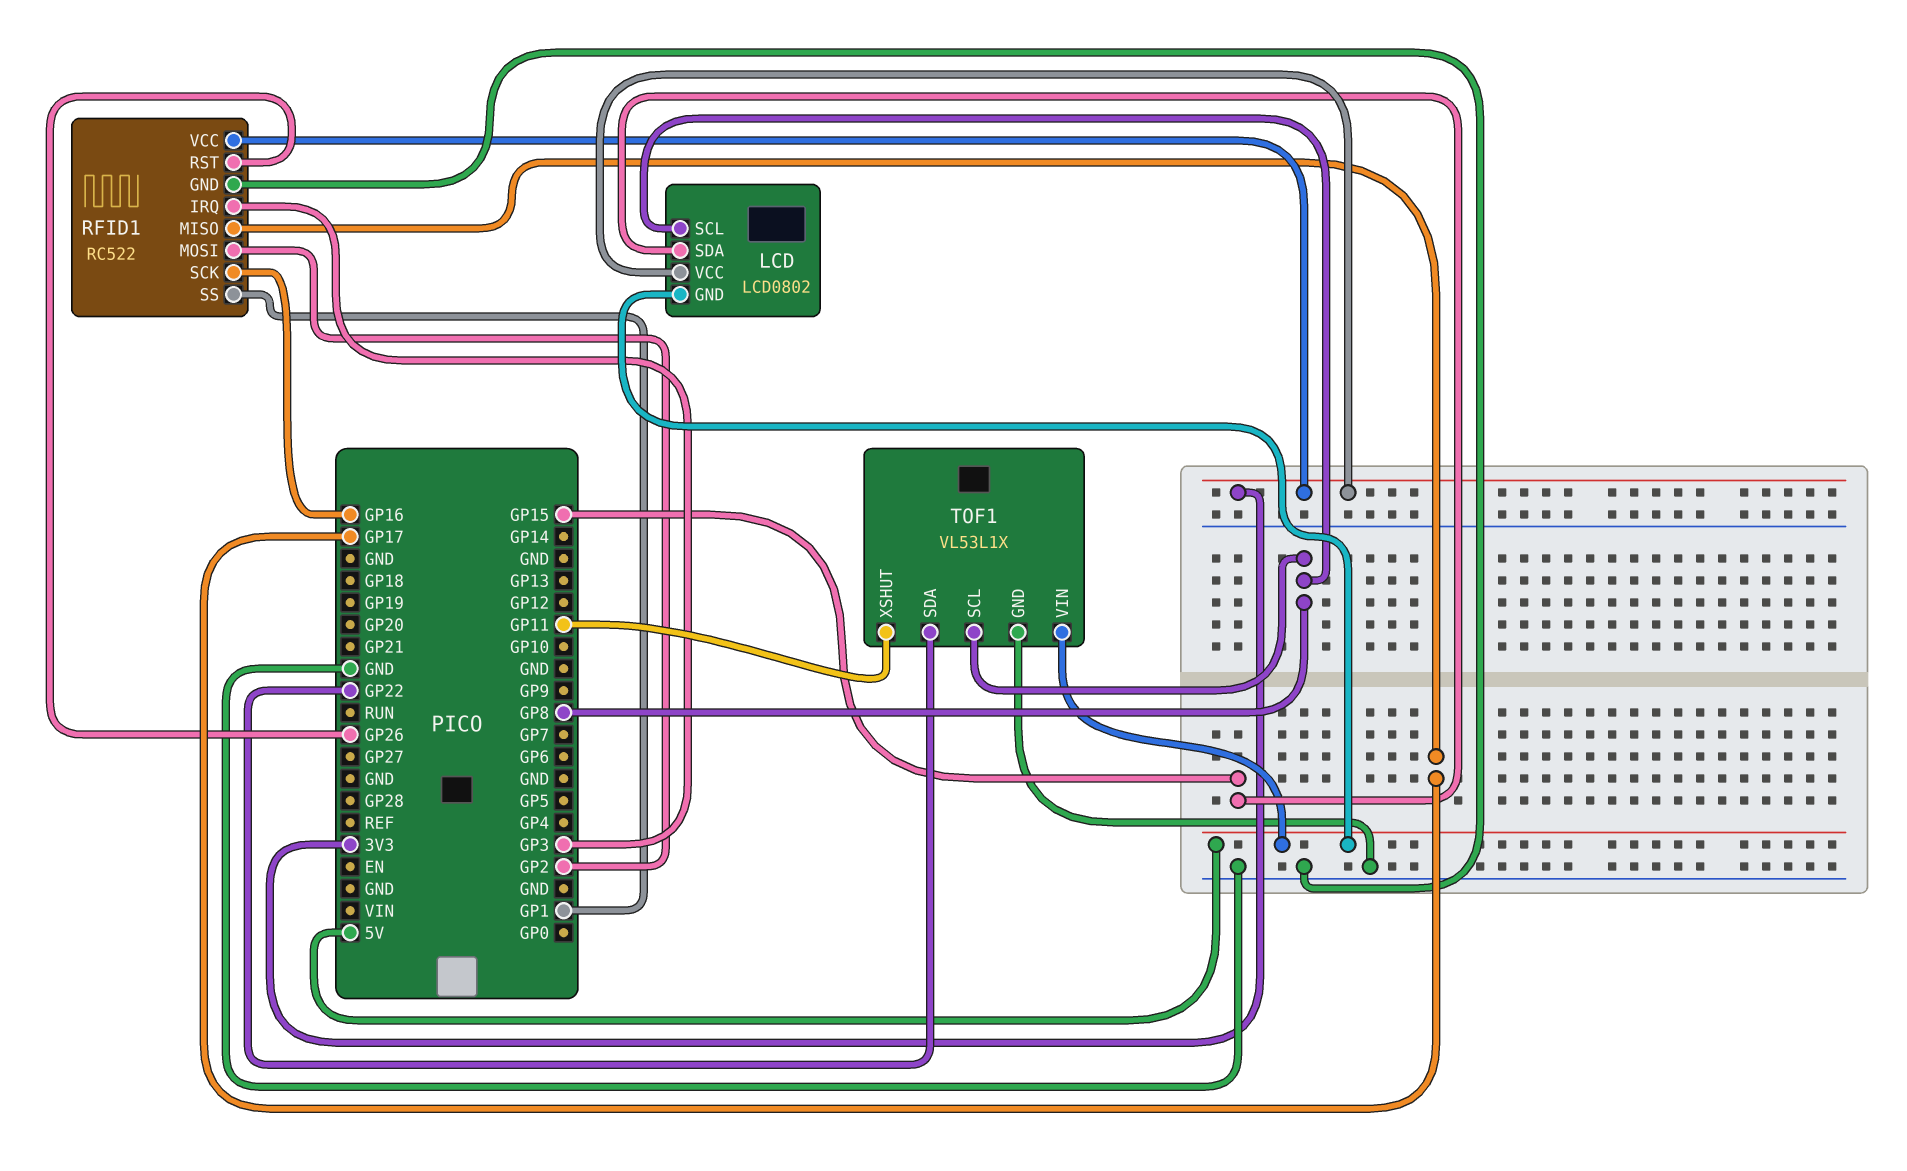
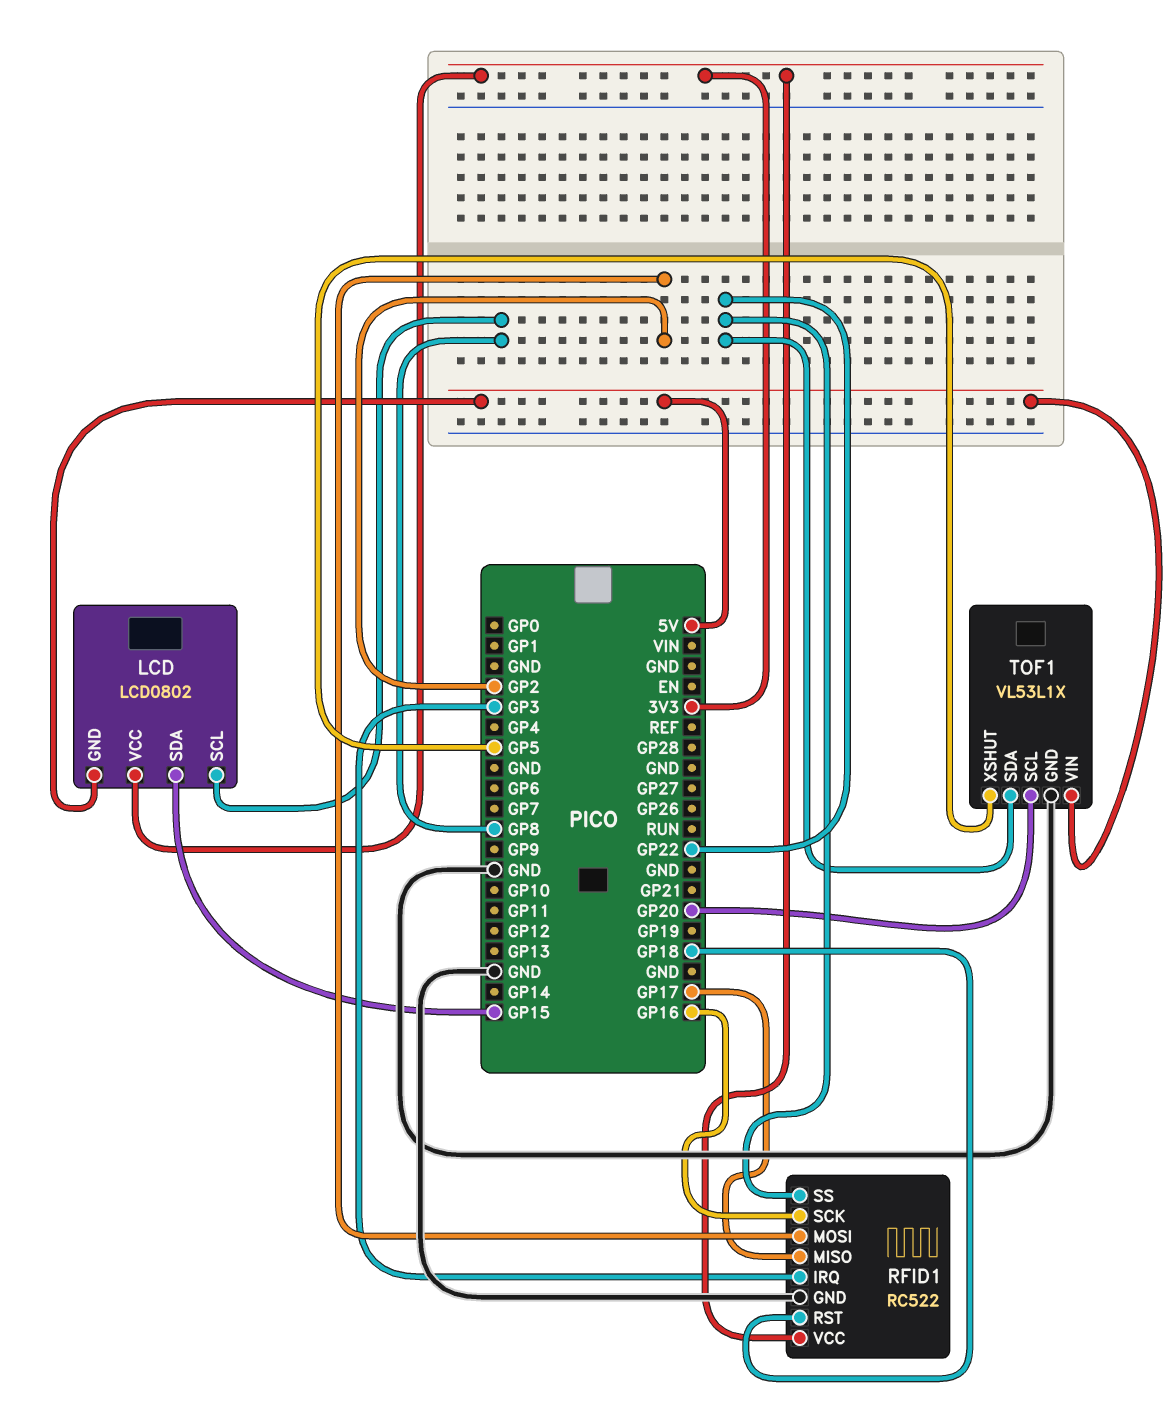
RFID1 pin RST: GP26 -> GP18
RFID1 pin SS: GP1 -> GP22
TOF1 pin SCL: GP8 -> GP20
TOF1 pin XSHUT: GP11 -> GP5

